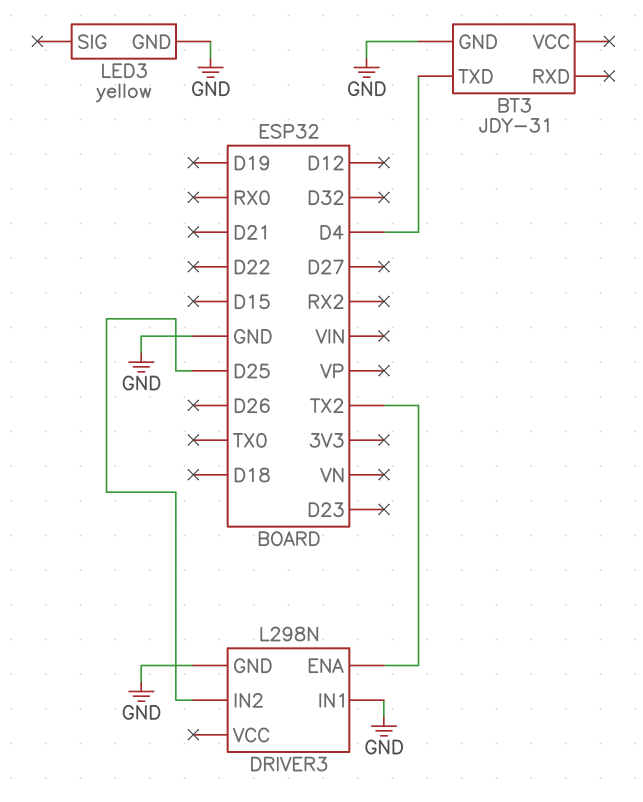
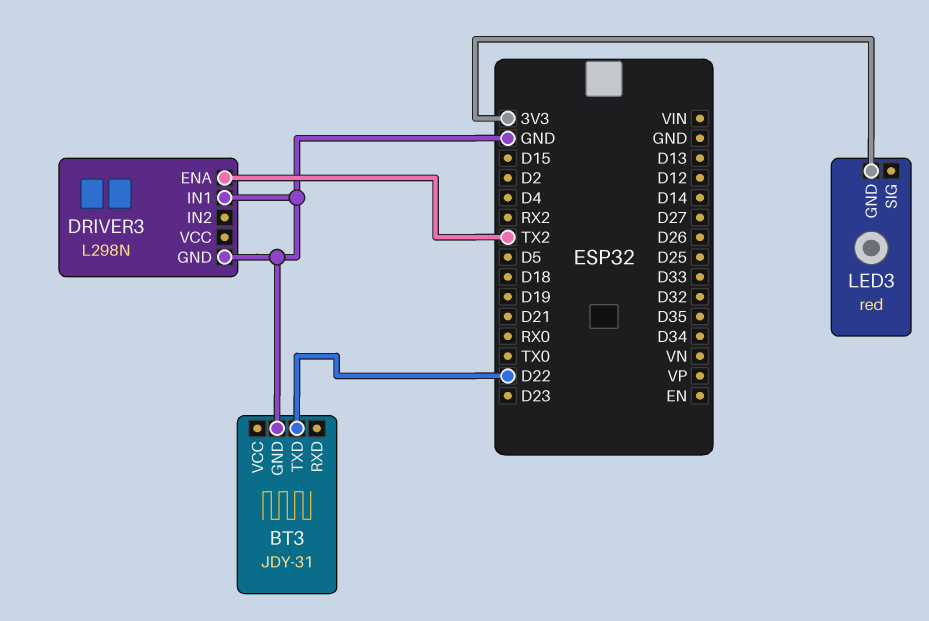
BT3 pin TXD: D4 -> D22
DRIVER3 pin IN2: D25 -> none
LED3: yellow -> red
LED3 pin GND: GND -> 3V3

